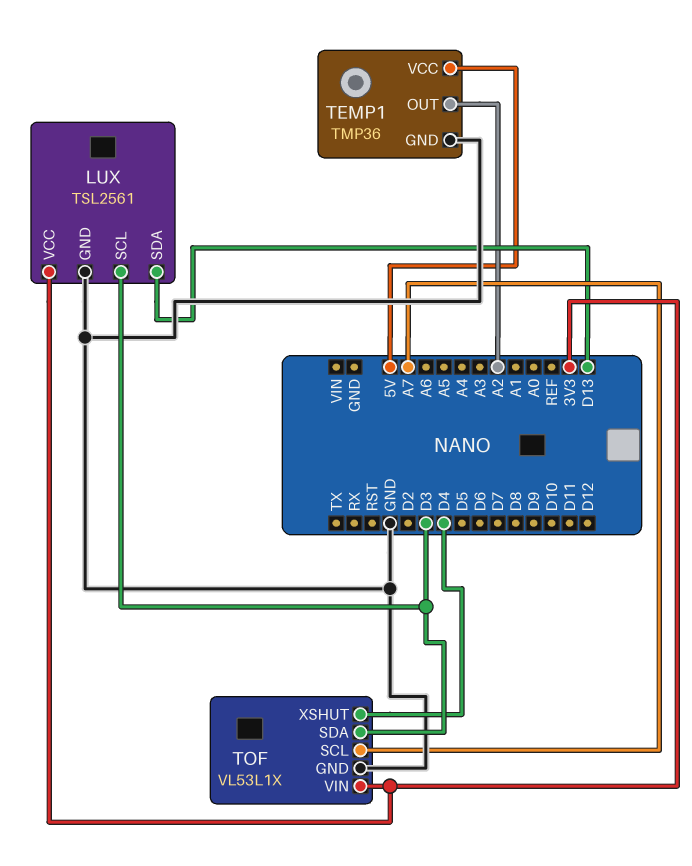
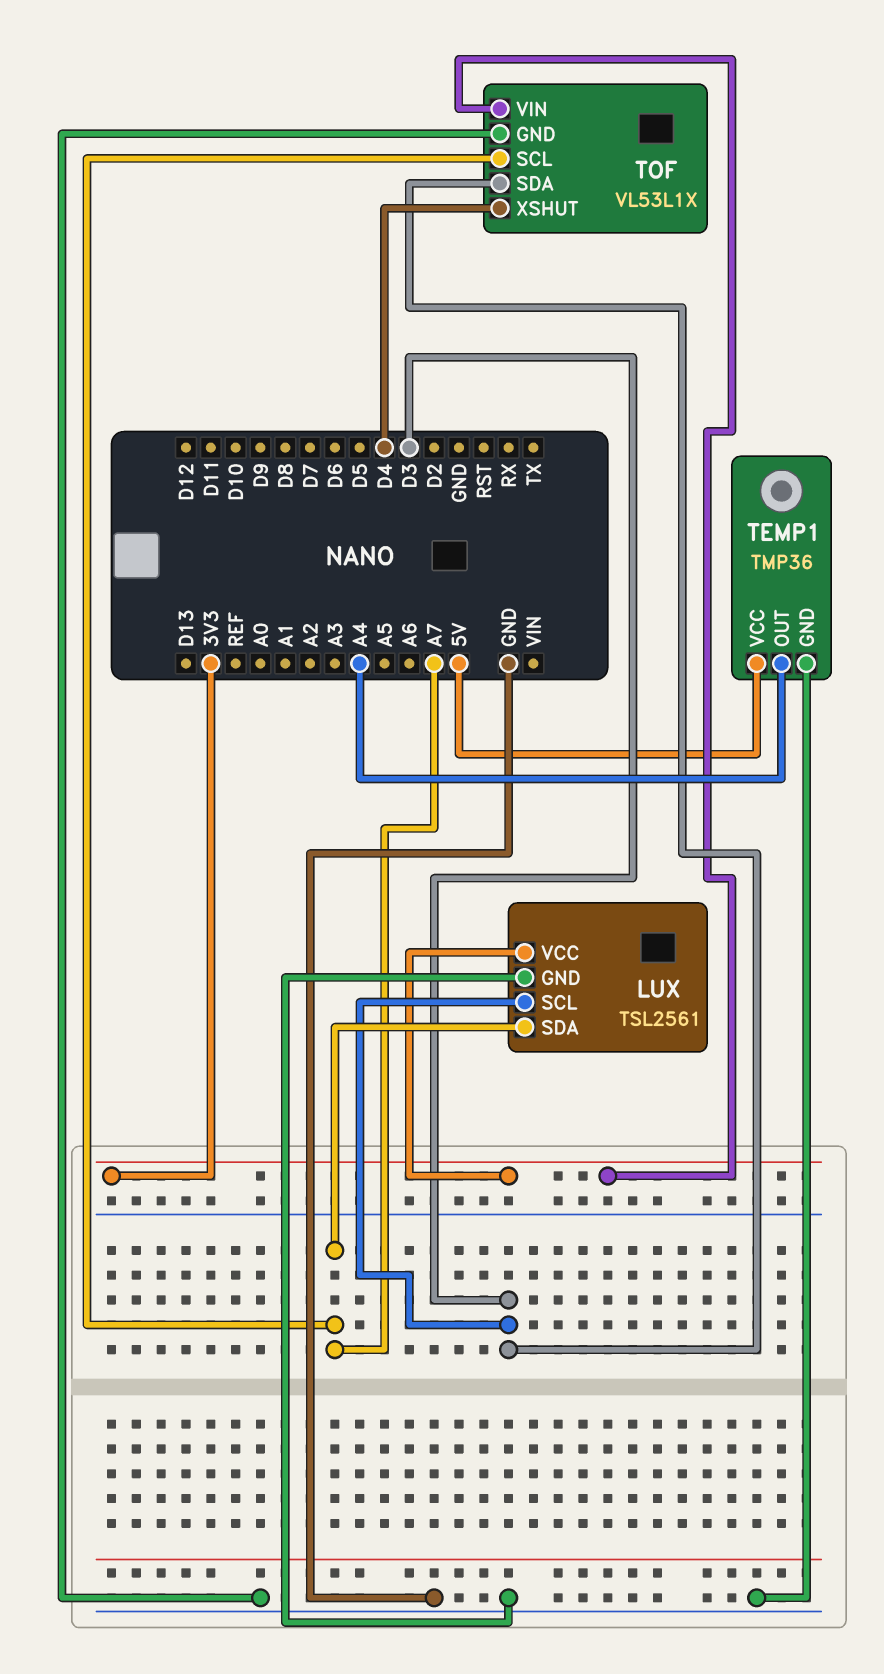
LUX pin SDA: D13 -> A7
TEMP1 pin OUT: A2 -> A4

